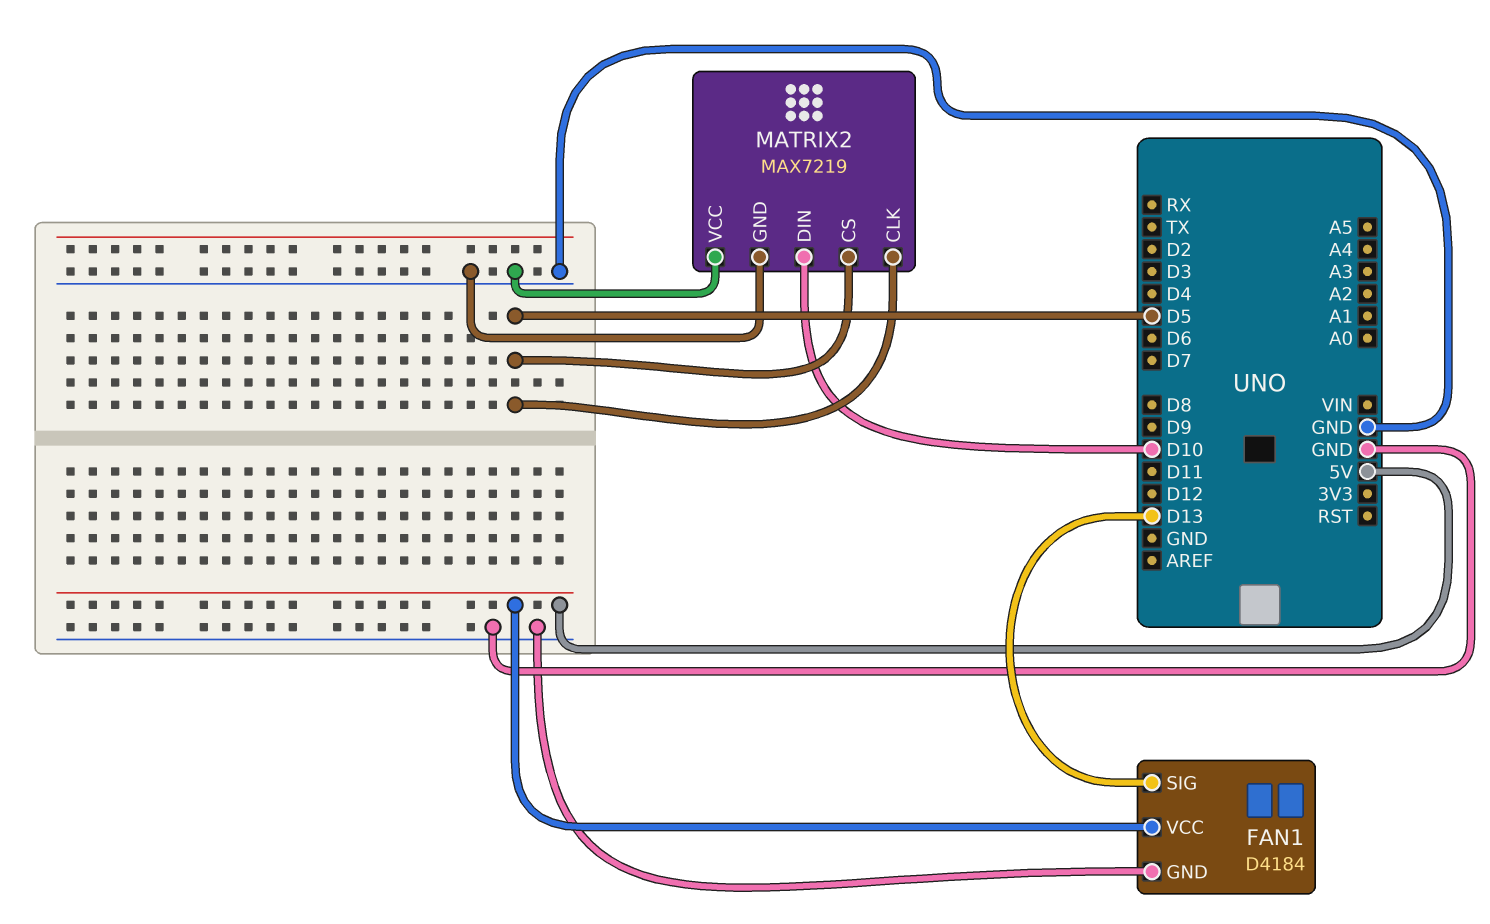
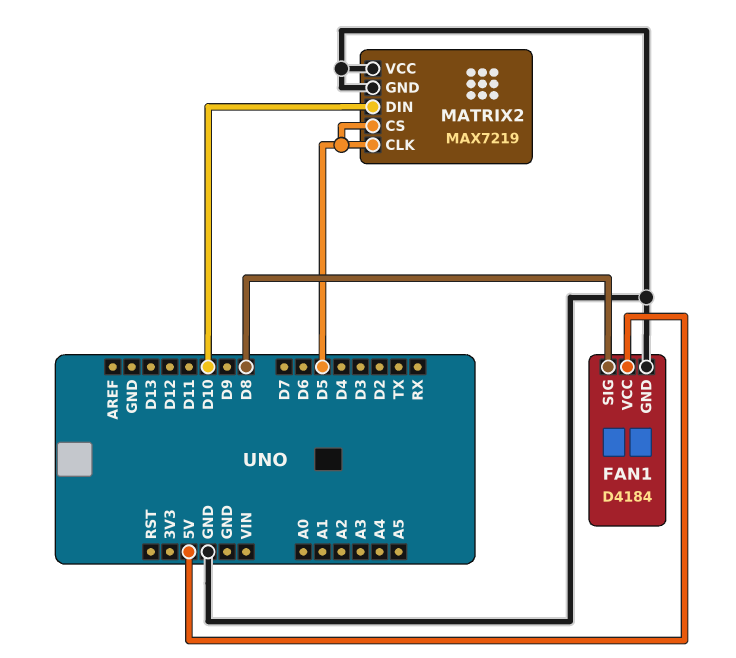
FAN1 pin SIG: D13 -> D8

